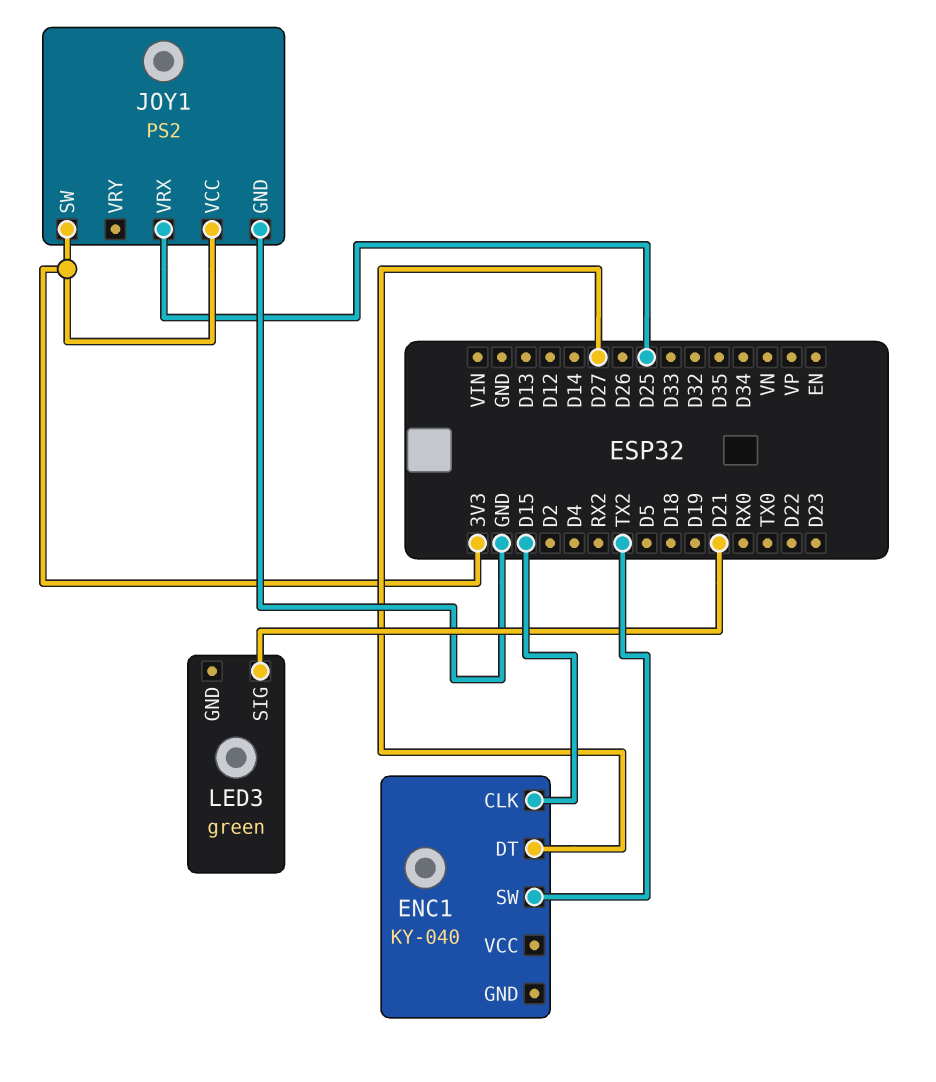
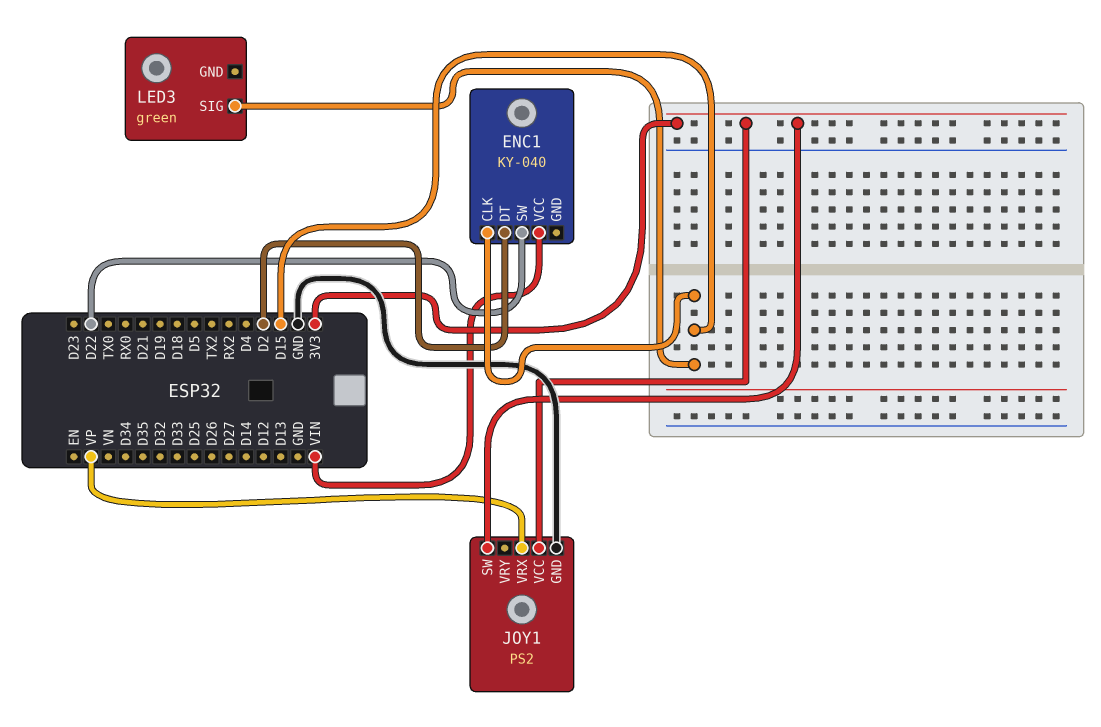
ENC1 pin DT: D27 -> D2
ENC1 pin SW: TX2 -> D22
ENC1 pin VCC: none -> VIN
JOY1 pin VRX: D25 -> VP
LED3 pin SIG: D21 -> D15

